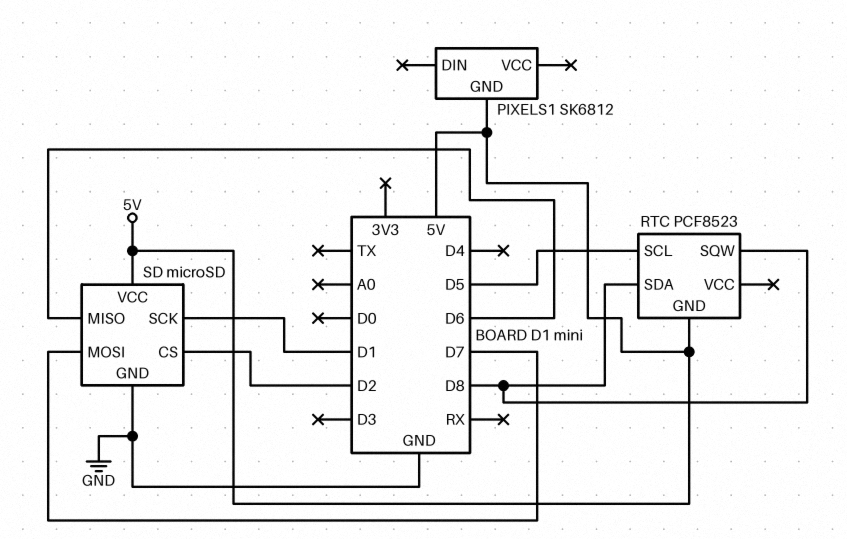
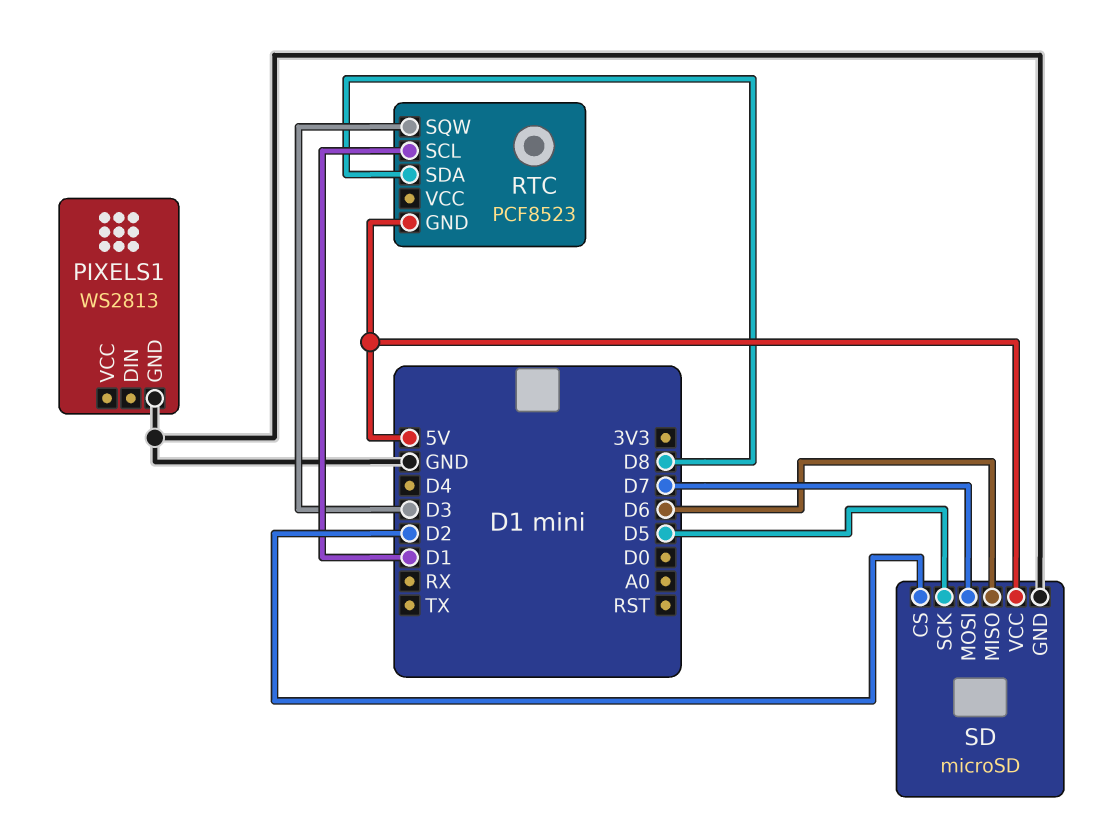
PIXELS1: SK6812 -> WS2813
PIXELS1 pin GND: 5V -> GND
RTC pin SCL: D5 -> D1
RTC pin SQW: D8 -> D3
SD pin SCK: D1 -> D5

